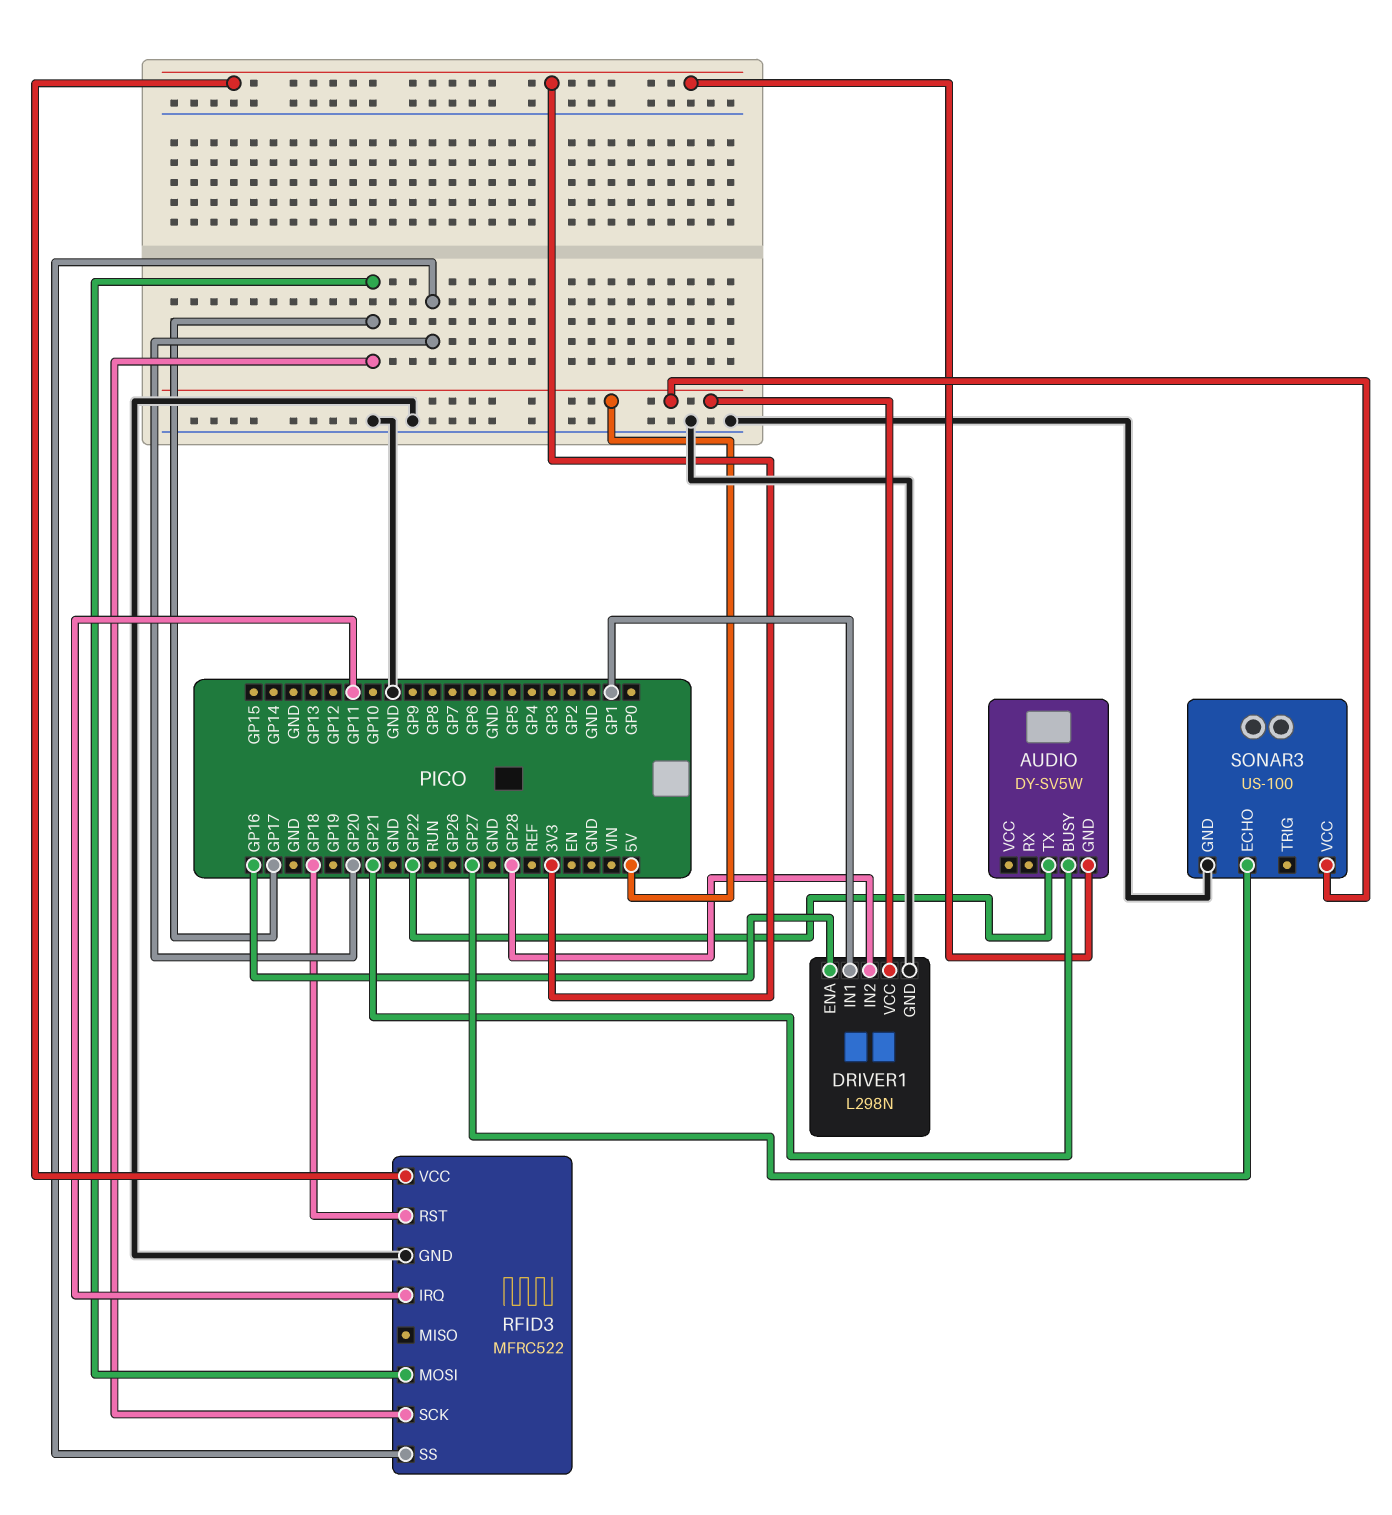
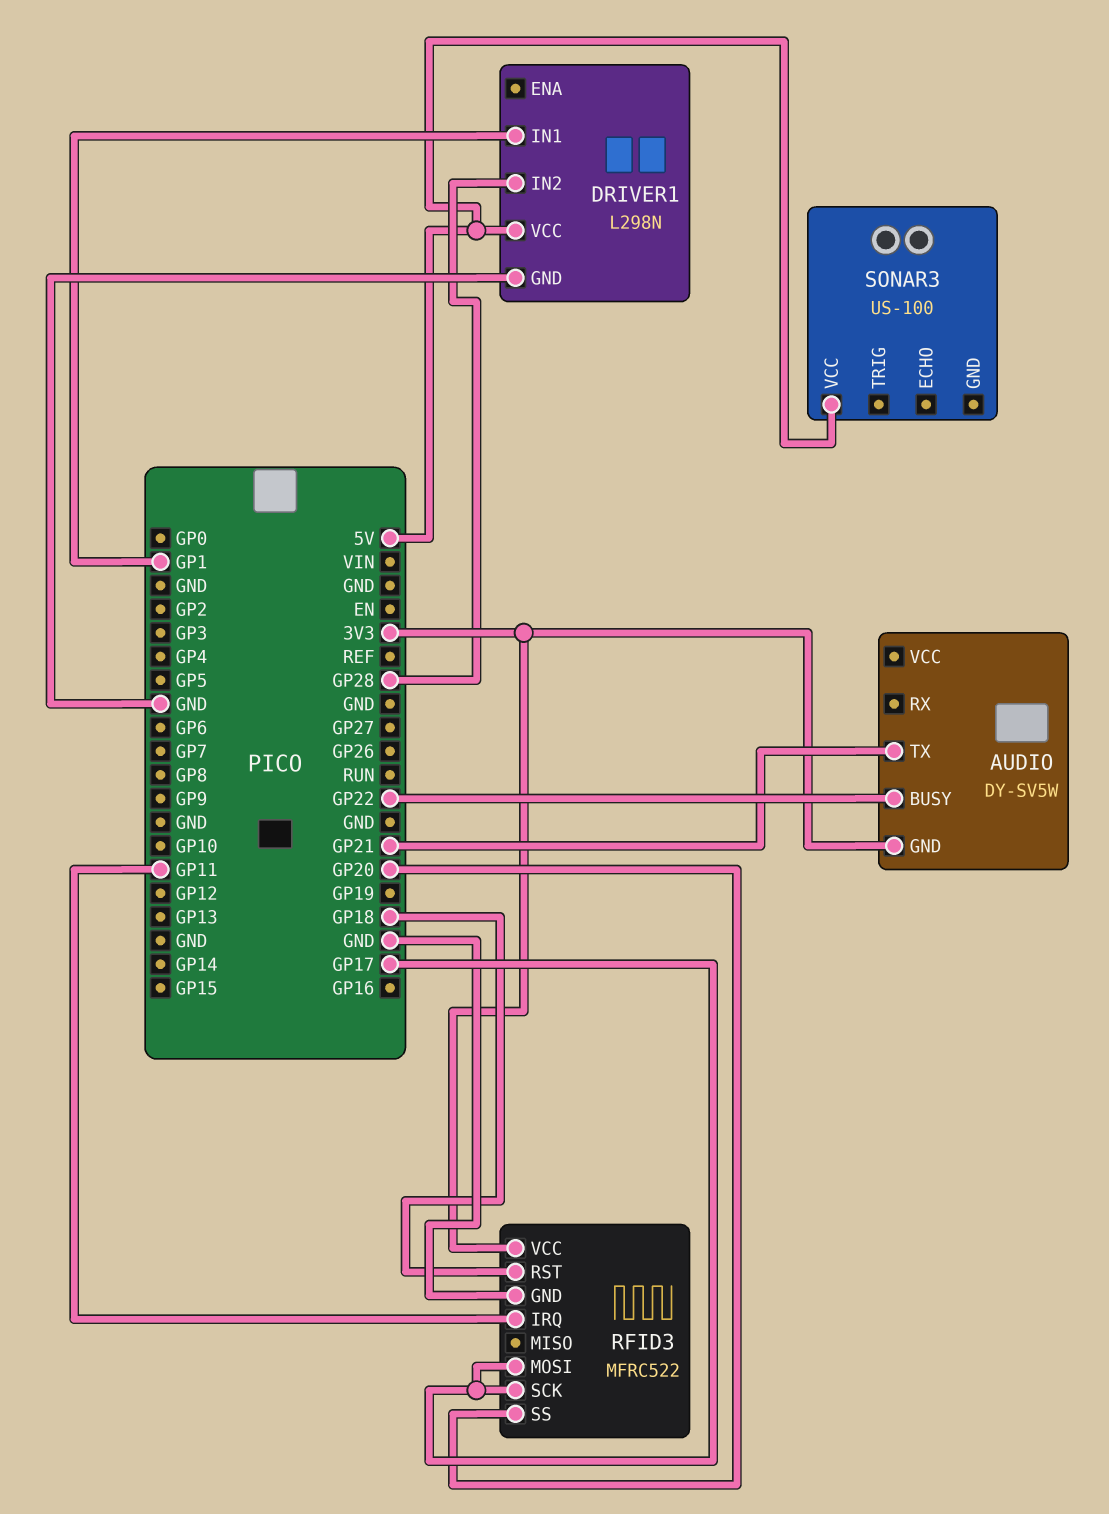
AUDIO pin BUSY: GP21 -> GP22
AUDIO pin TX: GP22 -> GP21
DRIVER1 pin ENA: GP16 -> none
SONAR3 pin ECHO: GP27 -> none
SONAR3 pin GND: GND -> none

